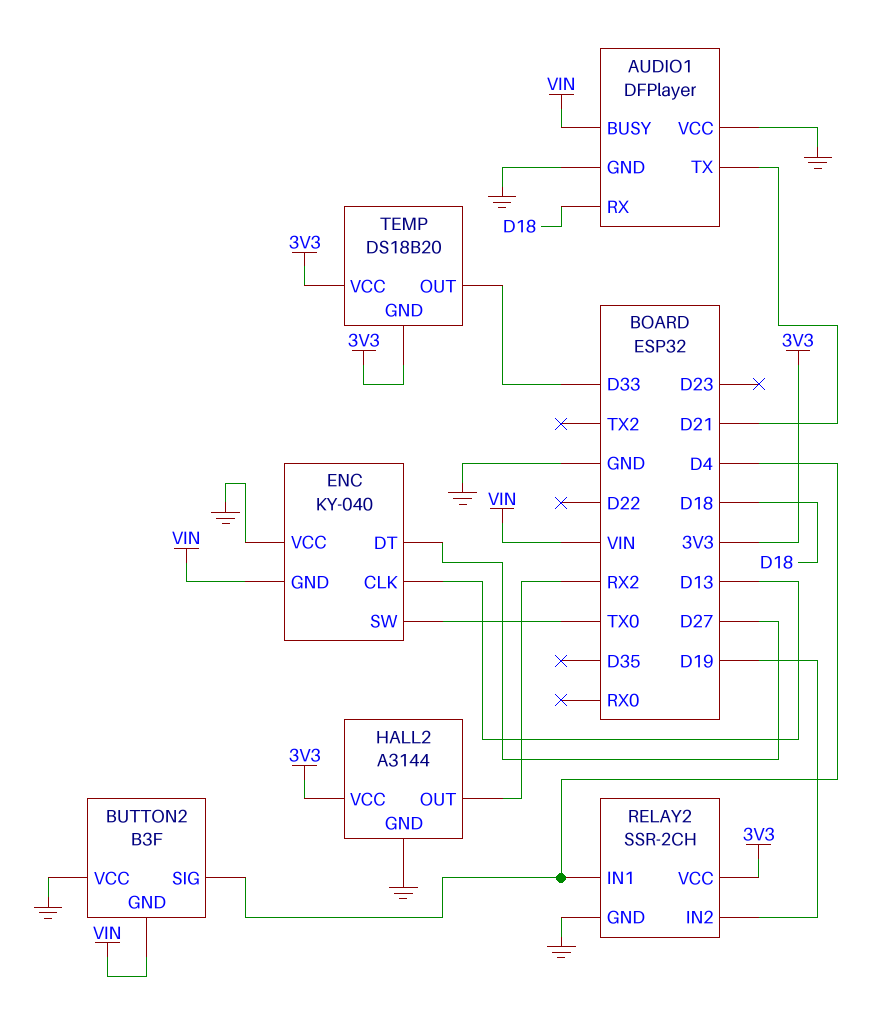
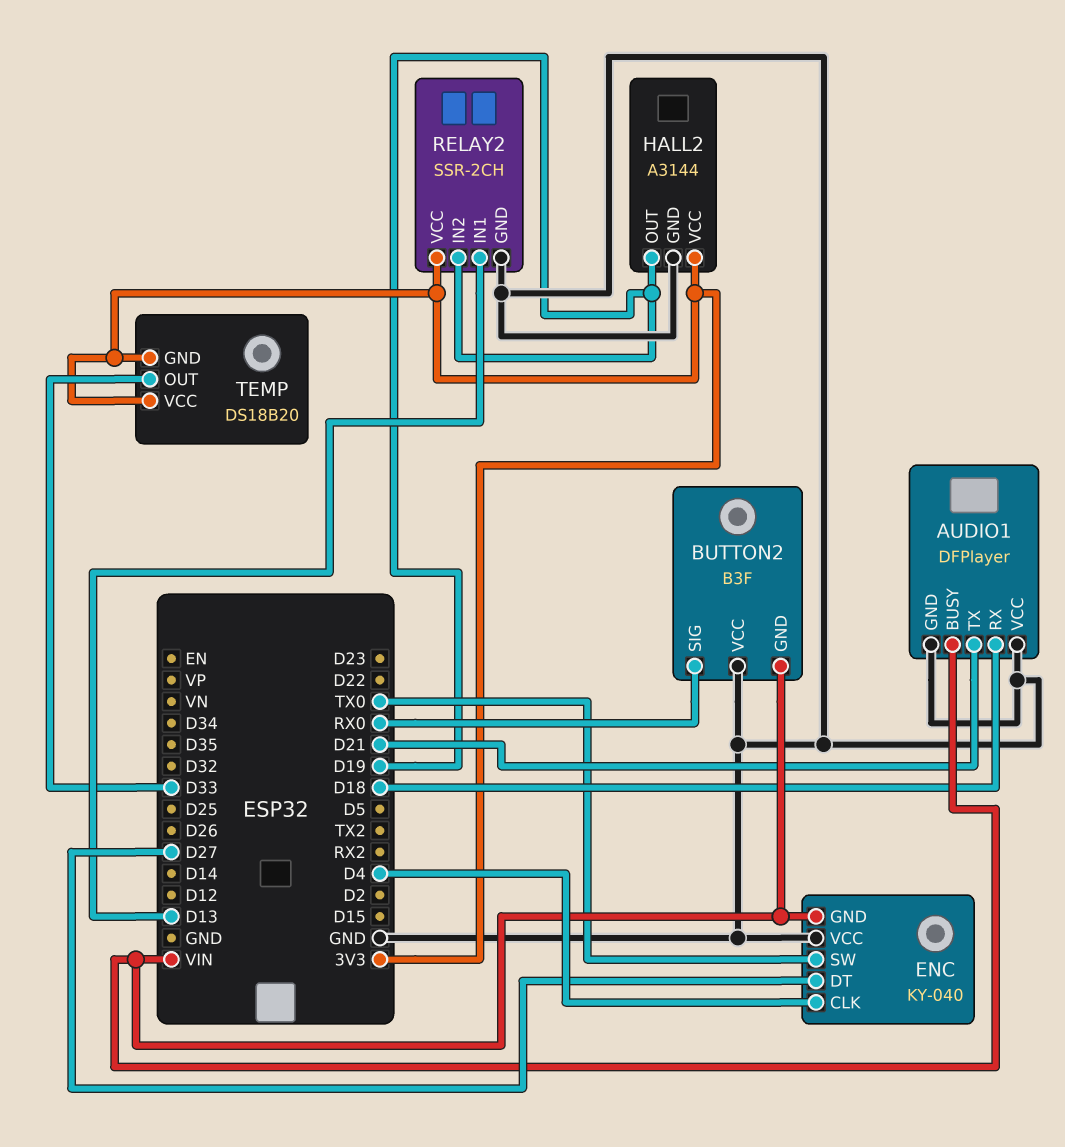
BUTTON2 pin SIG: D4 -> RX0
ENC pin CLK: D13 -> D4
HALL2 pin OUT: RX2 -> D19
RELAY2 pin IN1: D4 -> D13

